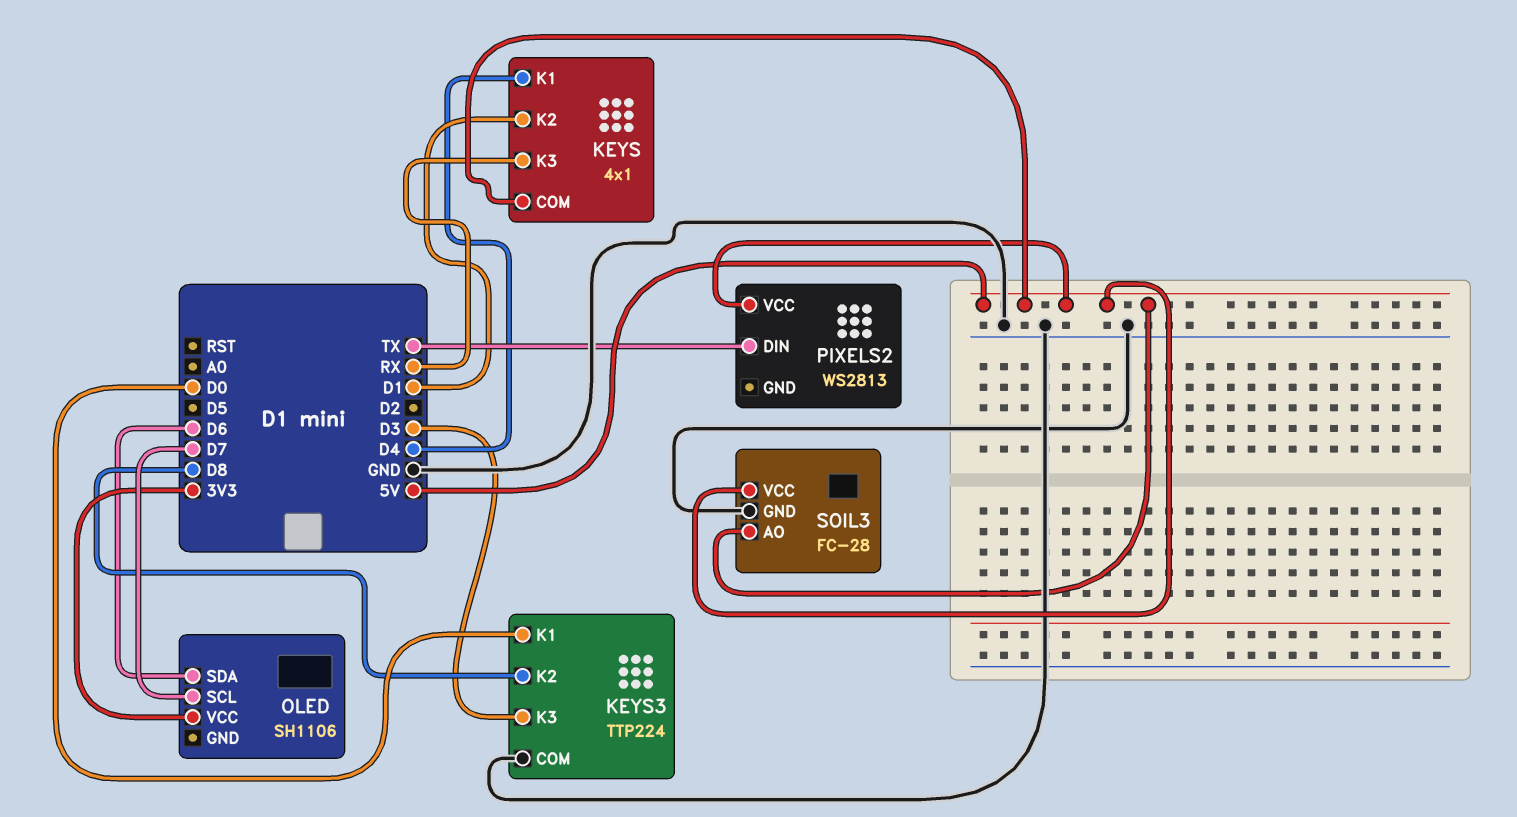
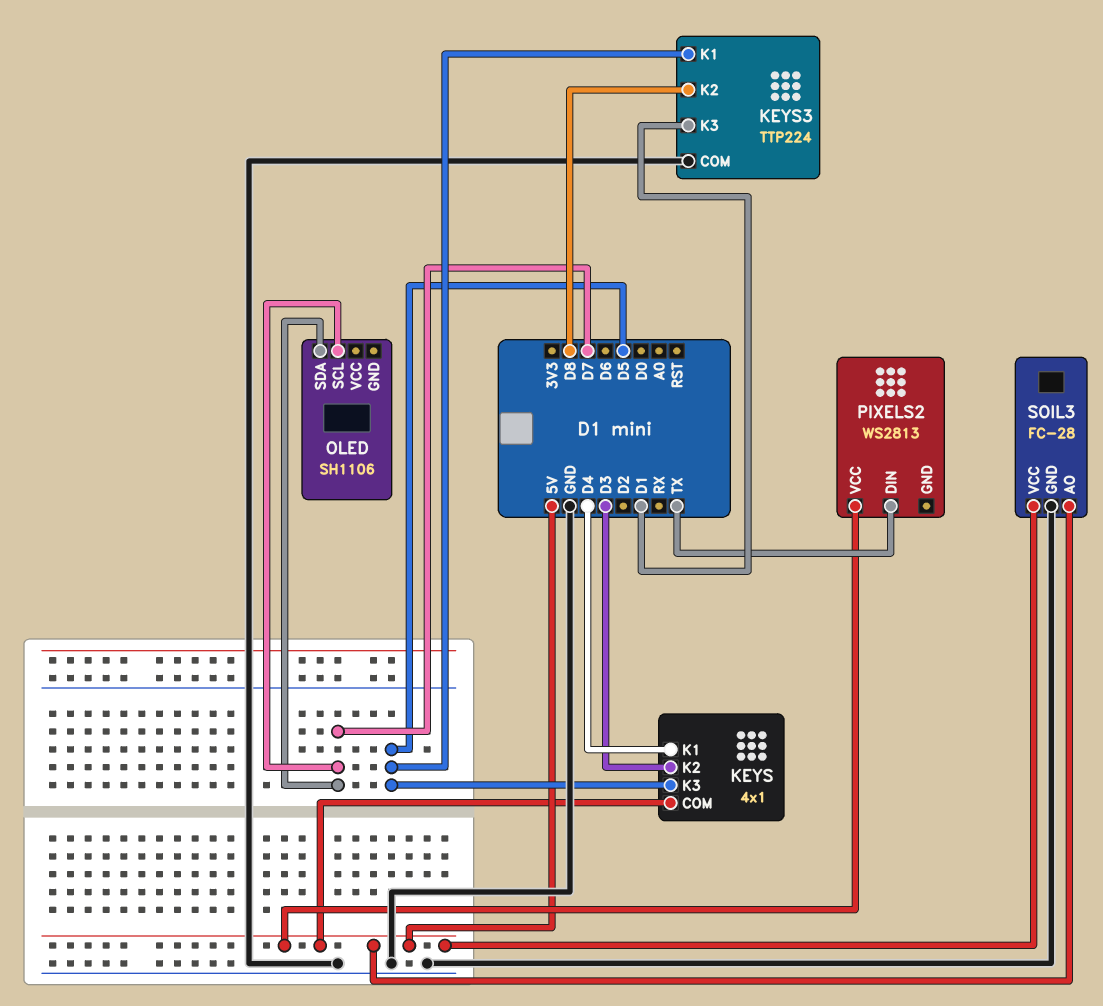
KEYS pin K2: D1 -> D3
KEYS pin K3: RX -> D5
KEYS3 pin K1: D0 -> D5
KEYS3 pin K3: D3 -> D1
OLED pin SDA: D6 -> D7
OLED pin VCC: 3V3 -> none

